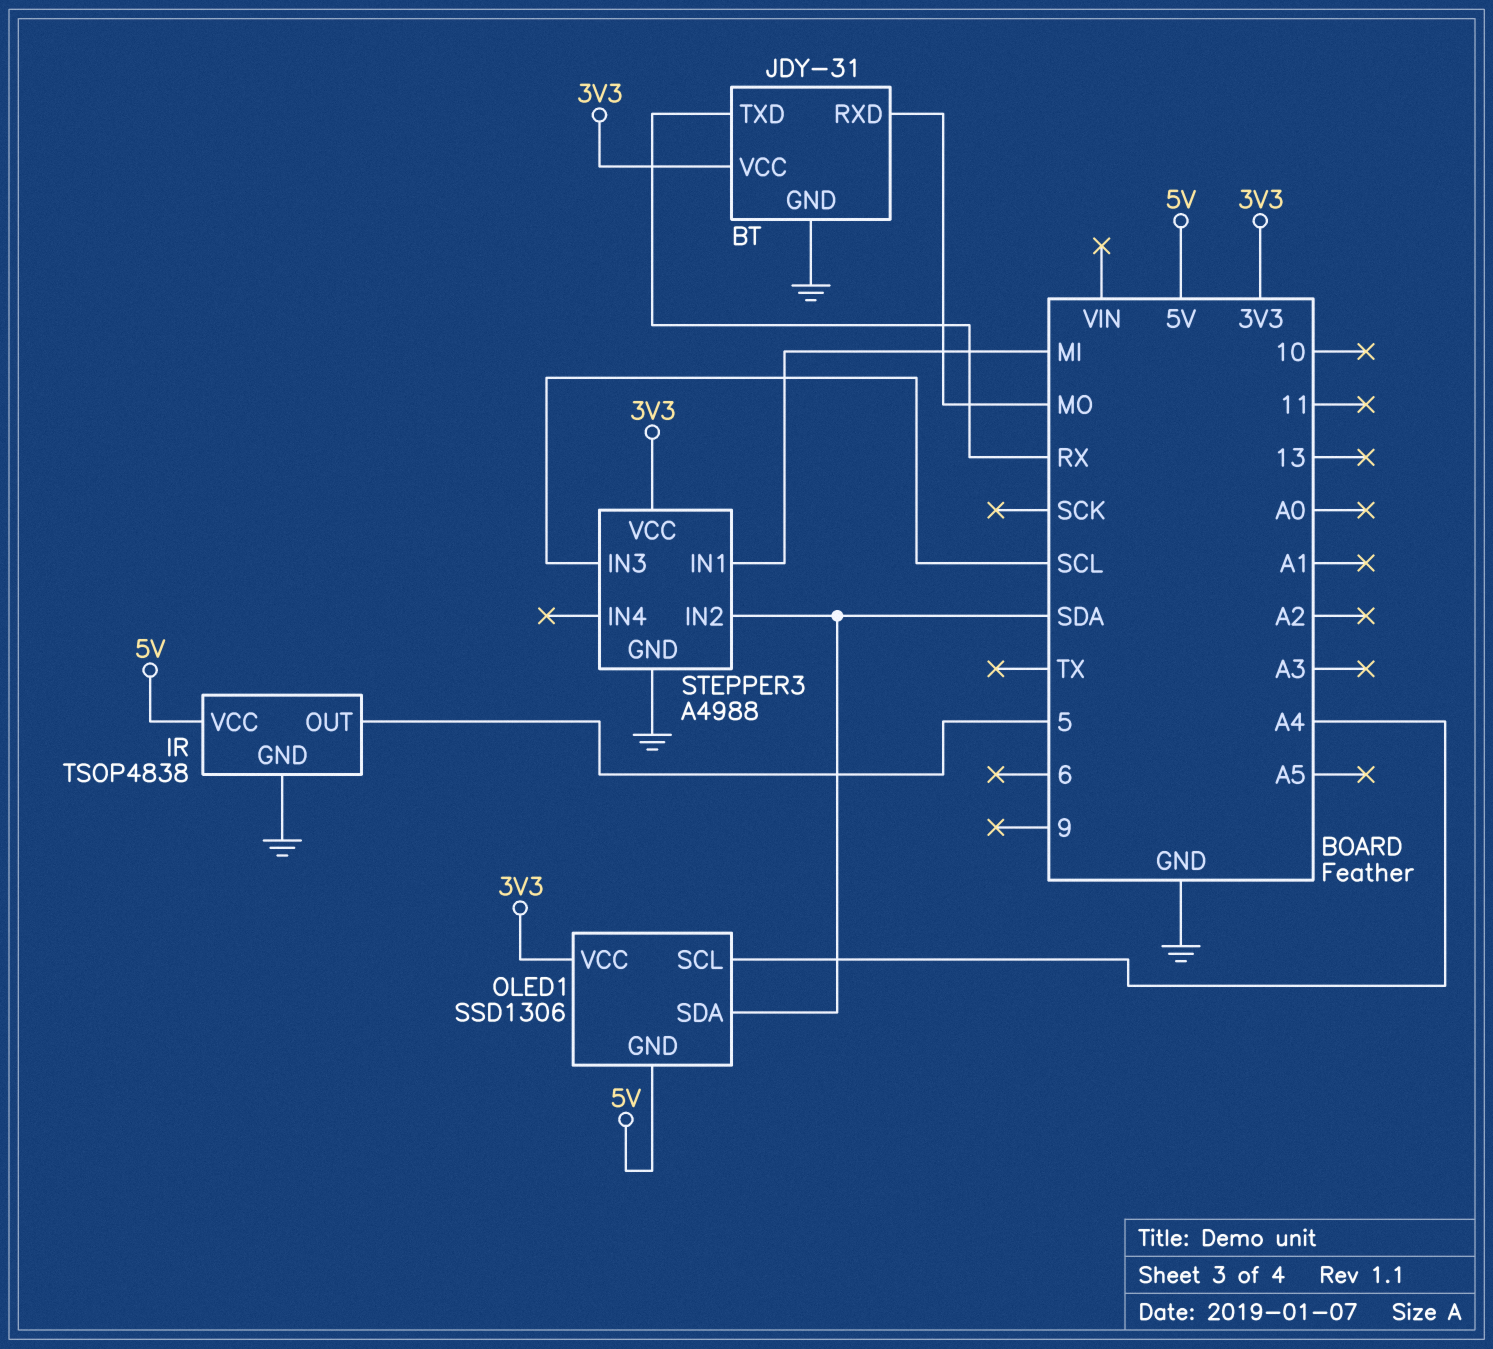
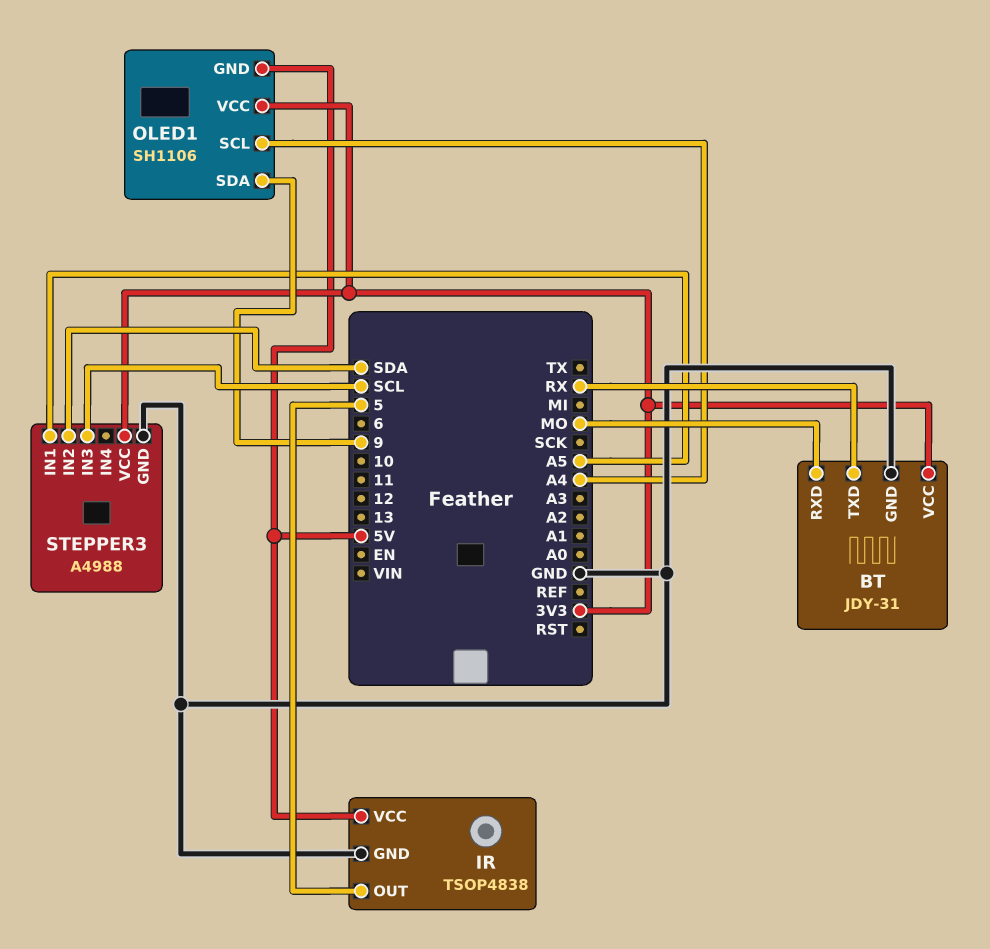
OLED1: SSD1306 -> SH1106
OLED1 pin SDA: SDA -> 9
STEPPER3 pin IN1: MI -> A5

